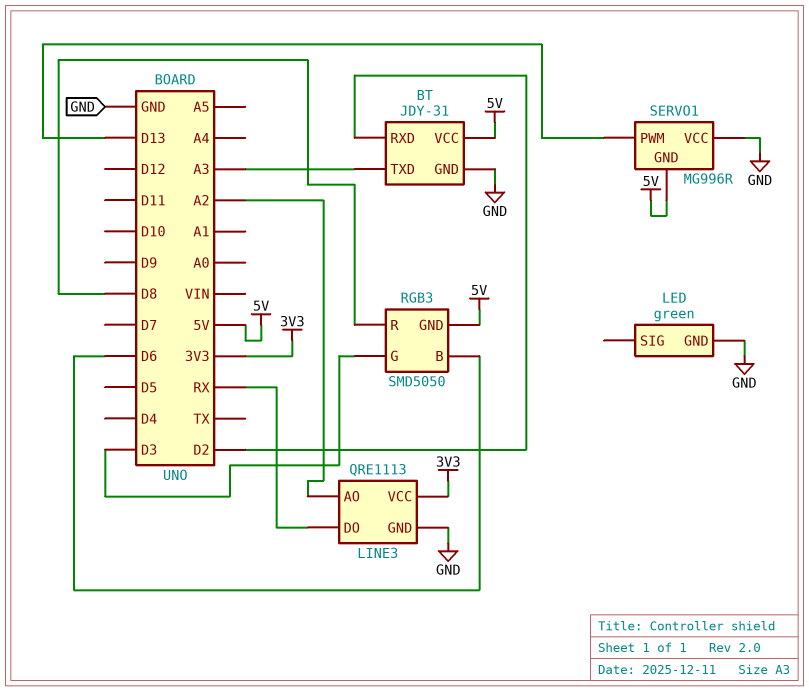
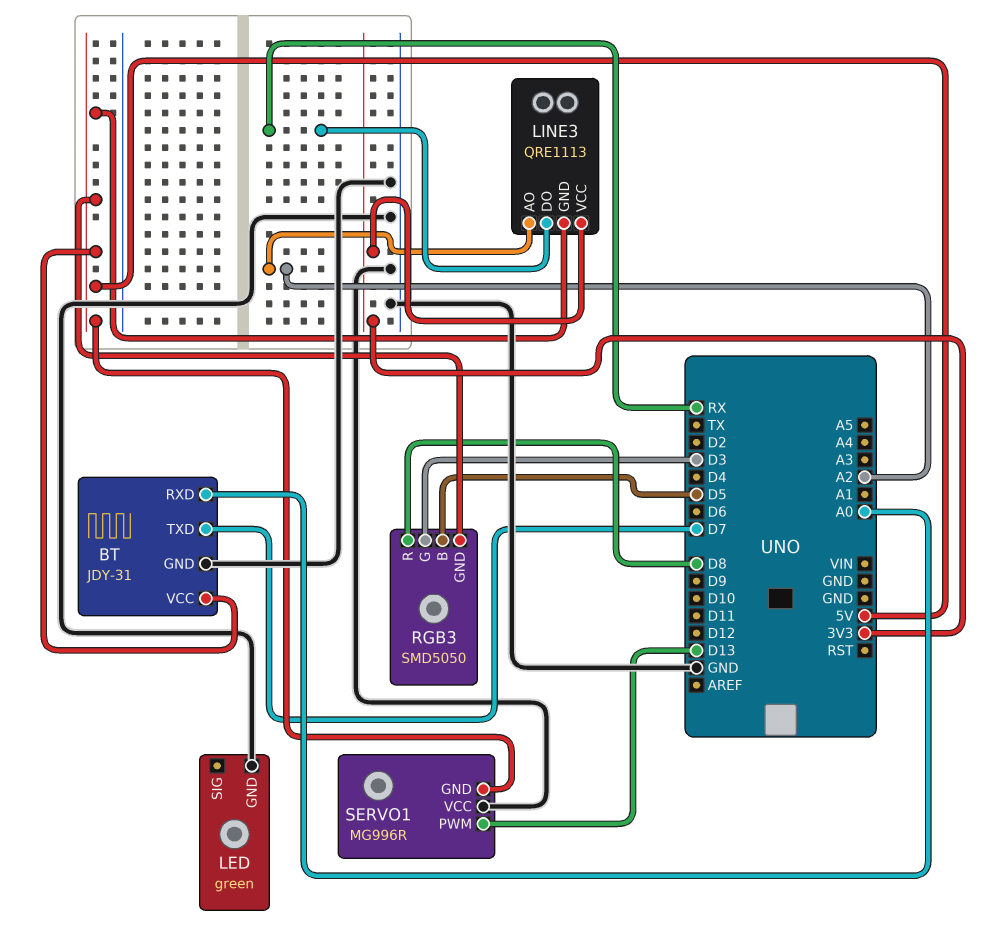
BT pin RXD: D2 -> A0
BT pin TXD: A3 -> D7
LINE3 pin GND: GND -> 5V
RGB3 pin B: D6 -> D5

